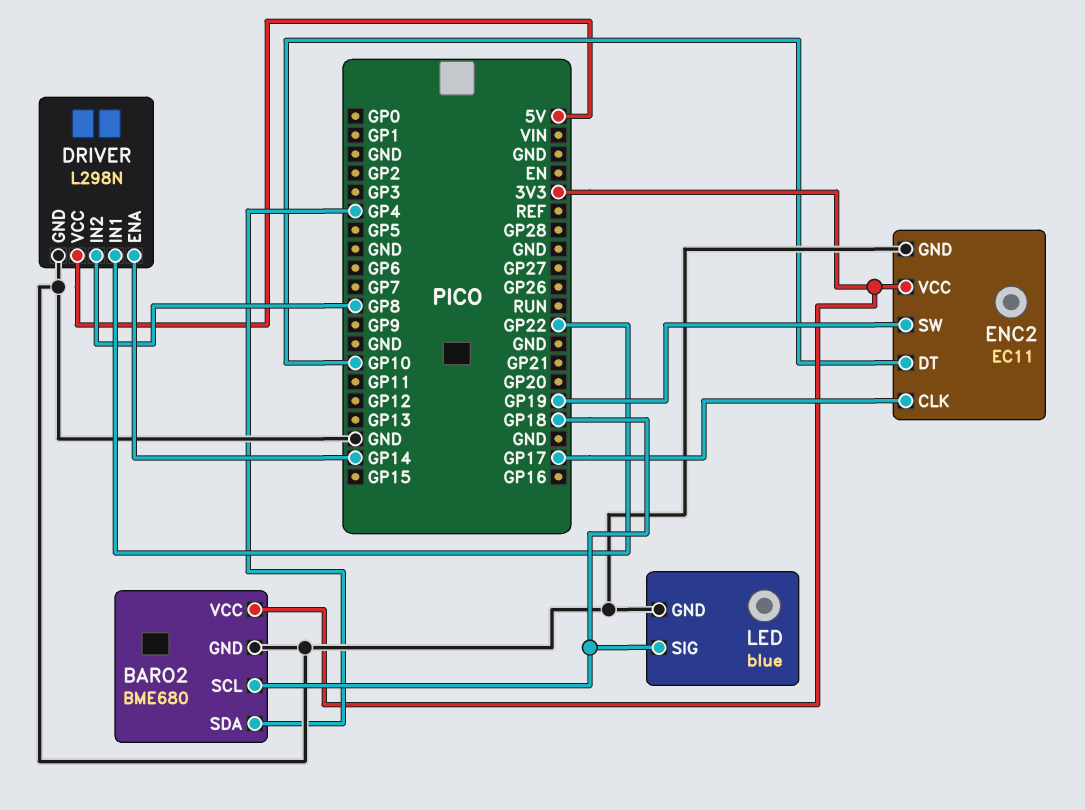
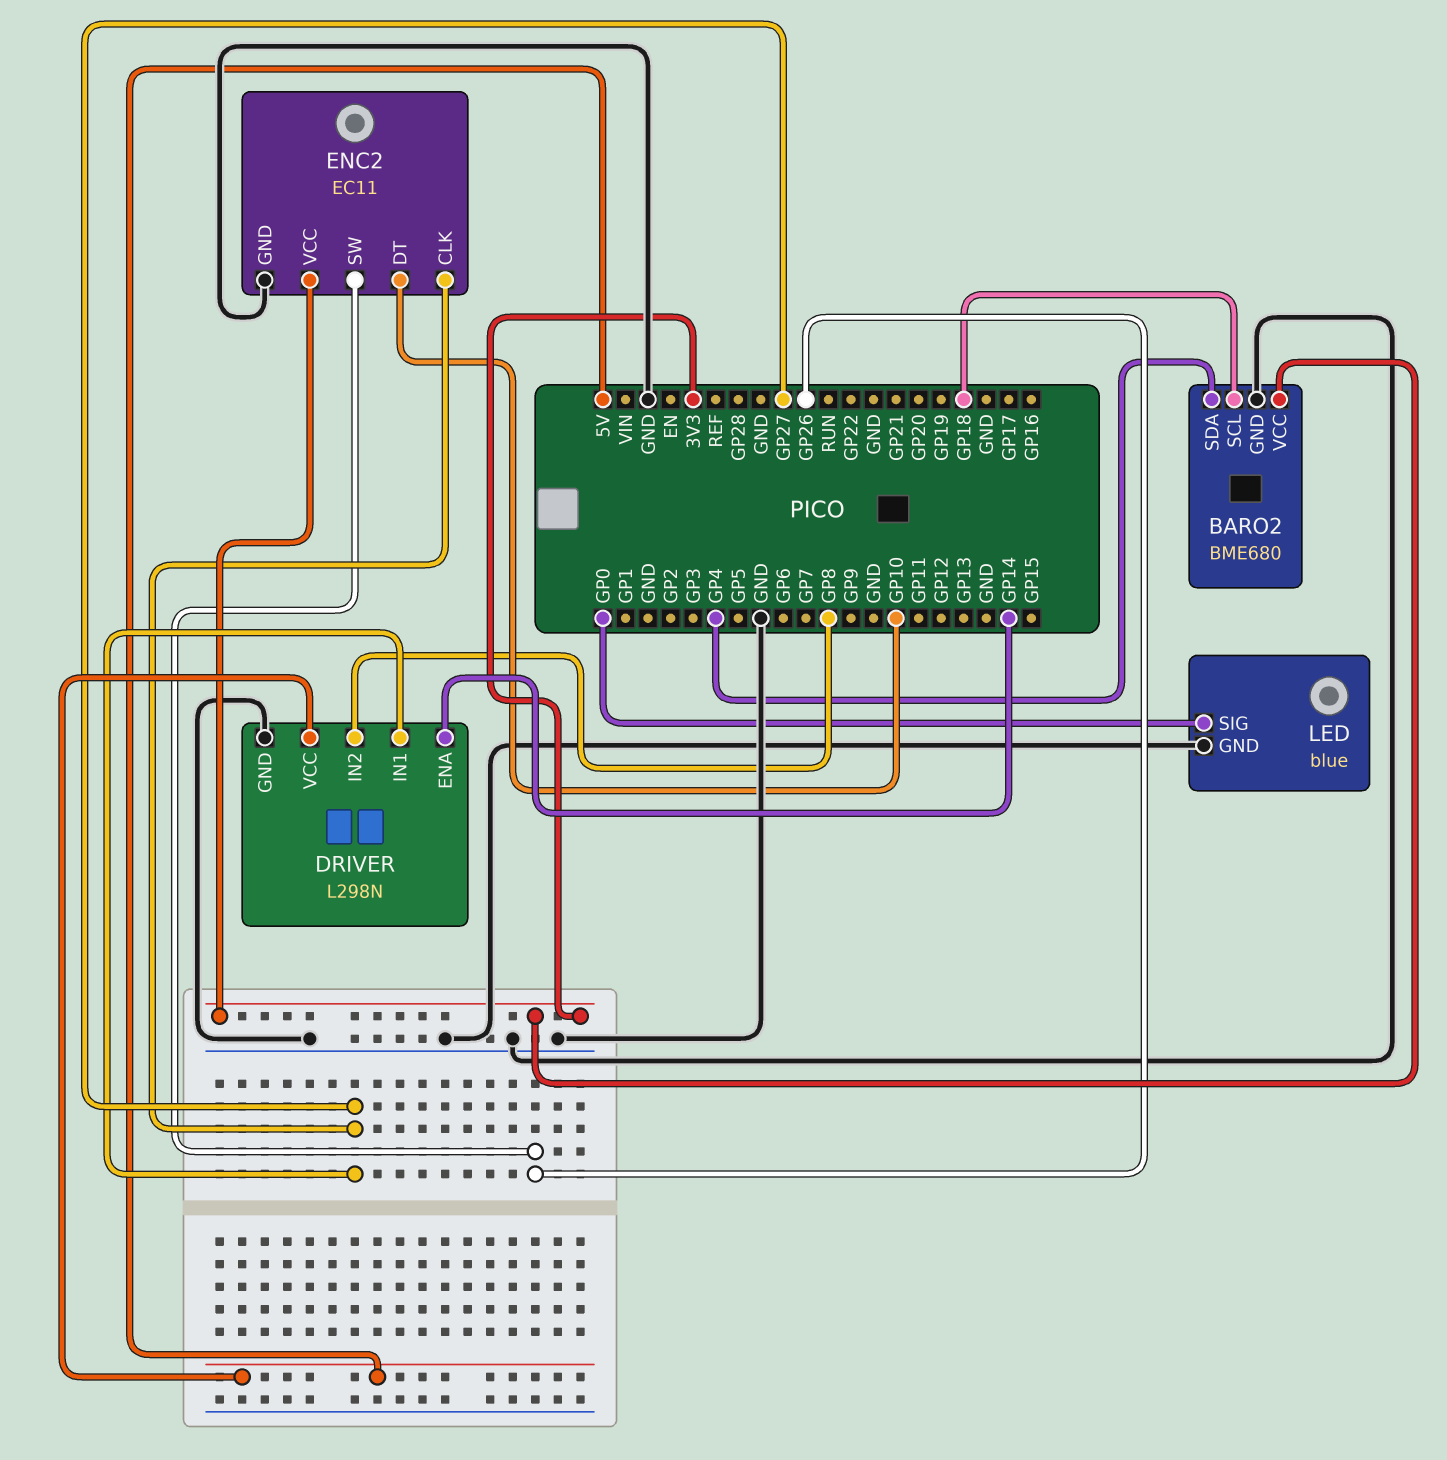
DRIVER pin IN1: GP22 -> GP27
ENC2 pin CLK: GP17 -> GP27
ENC2 pin SW: GP19 -> GP26
LED pin SIG: GP18 -> GP0

